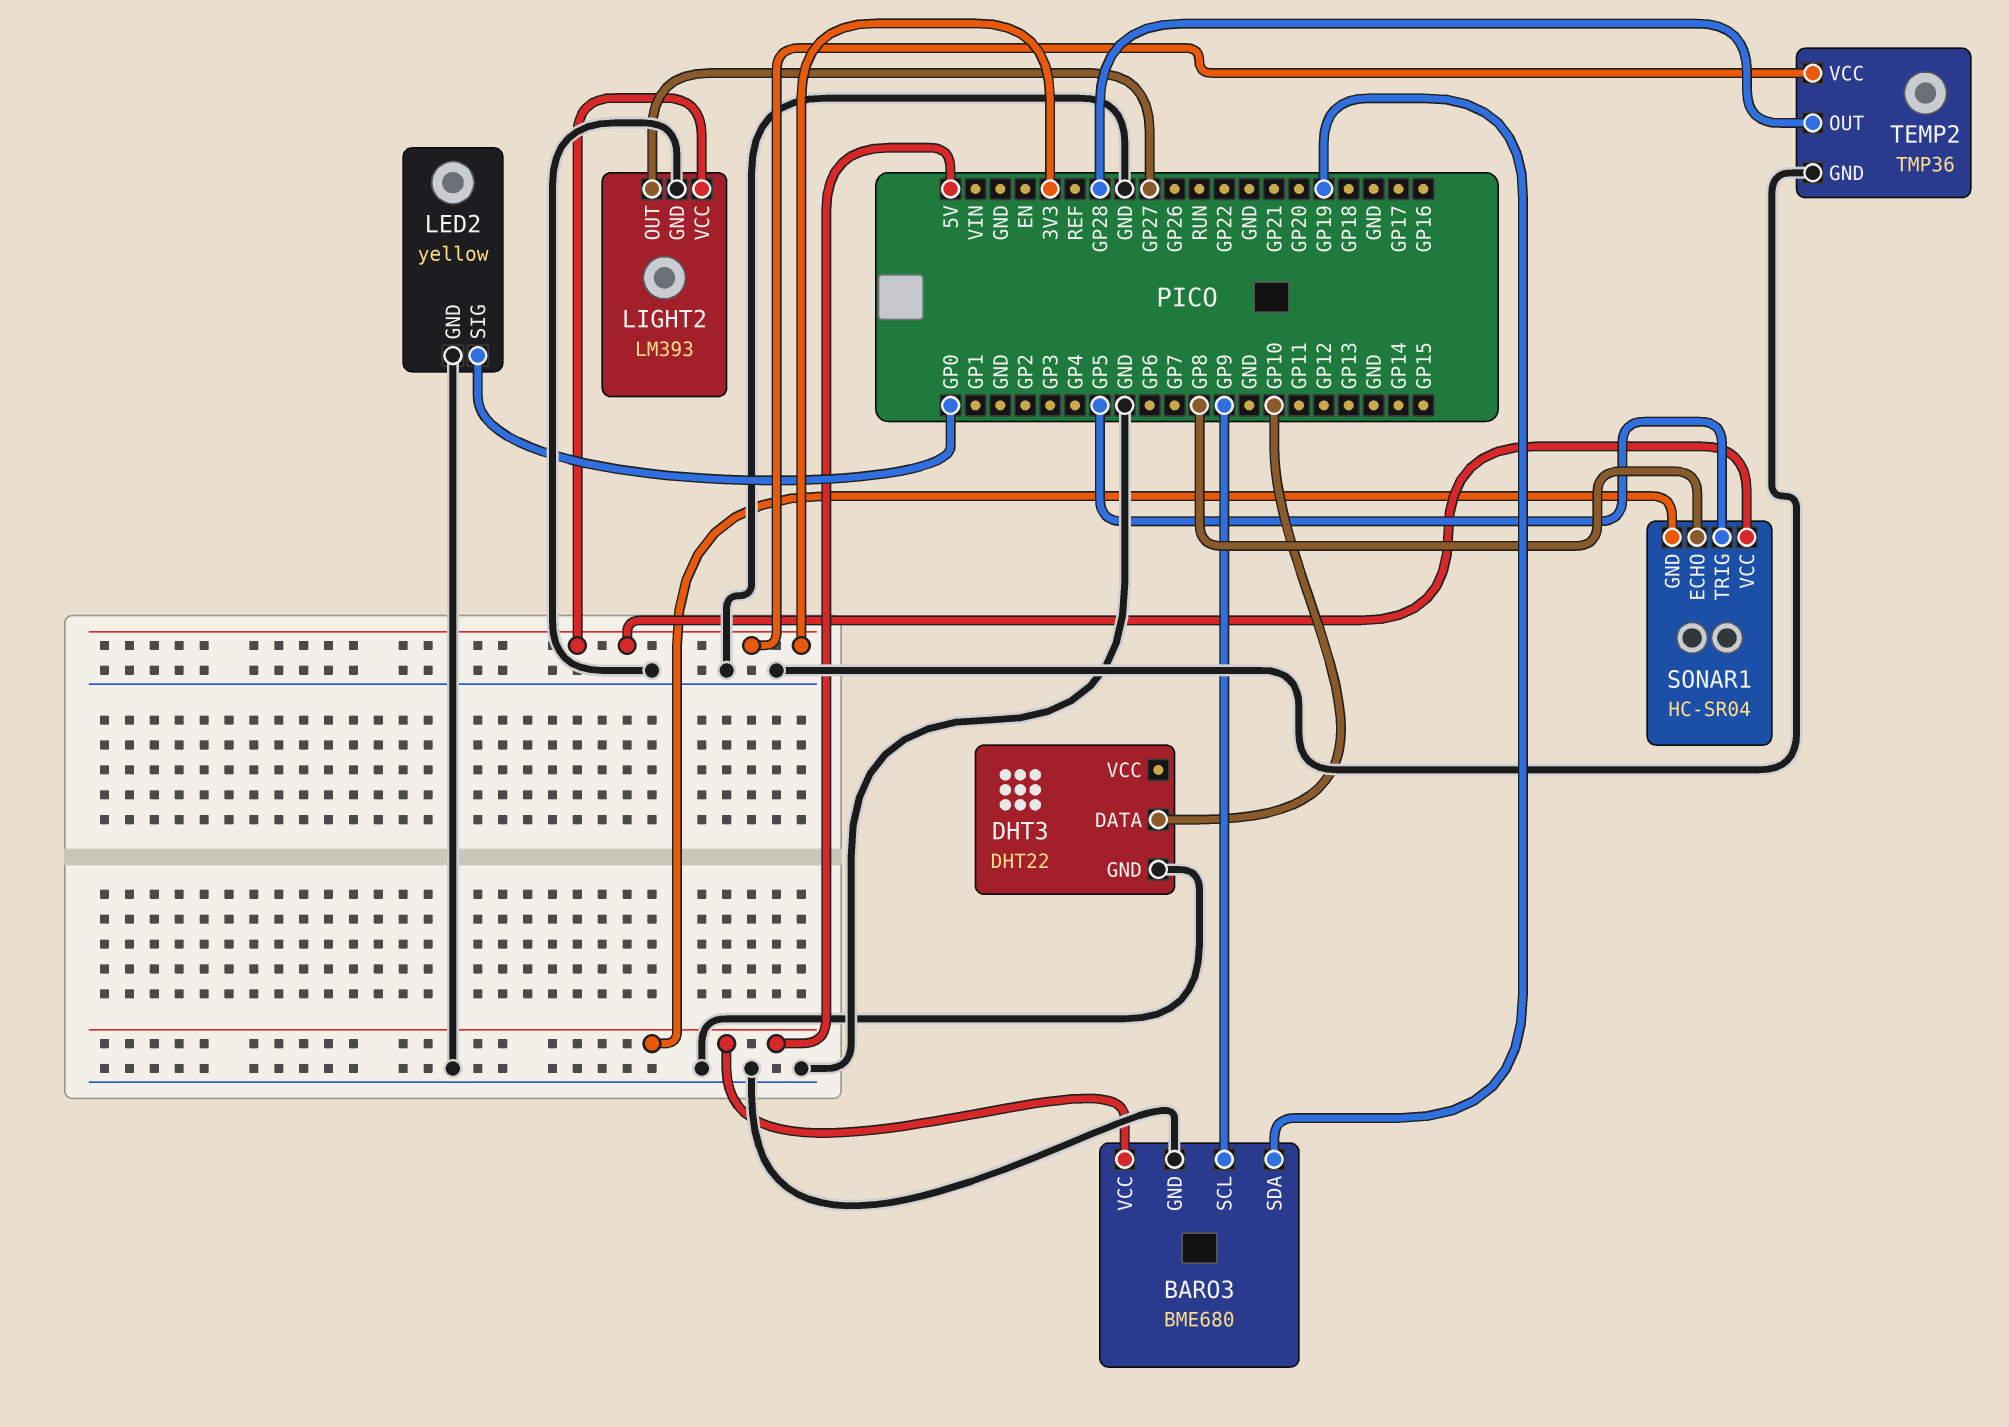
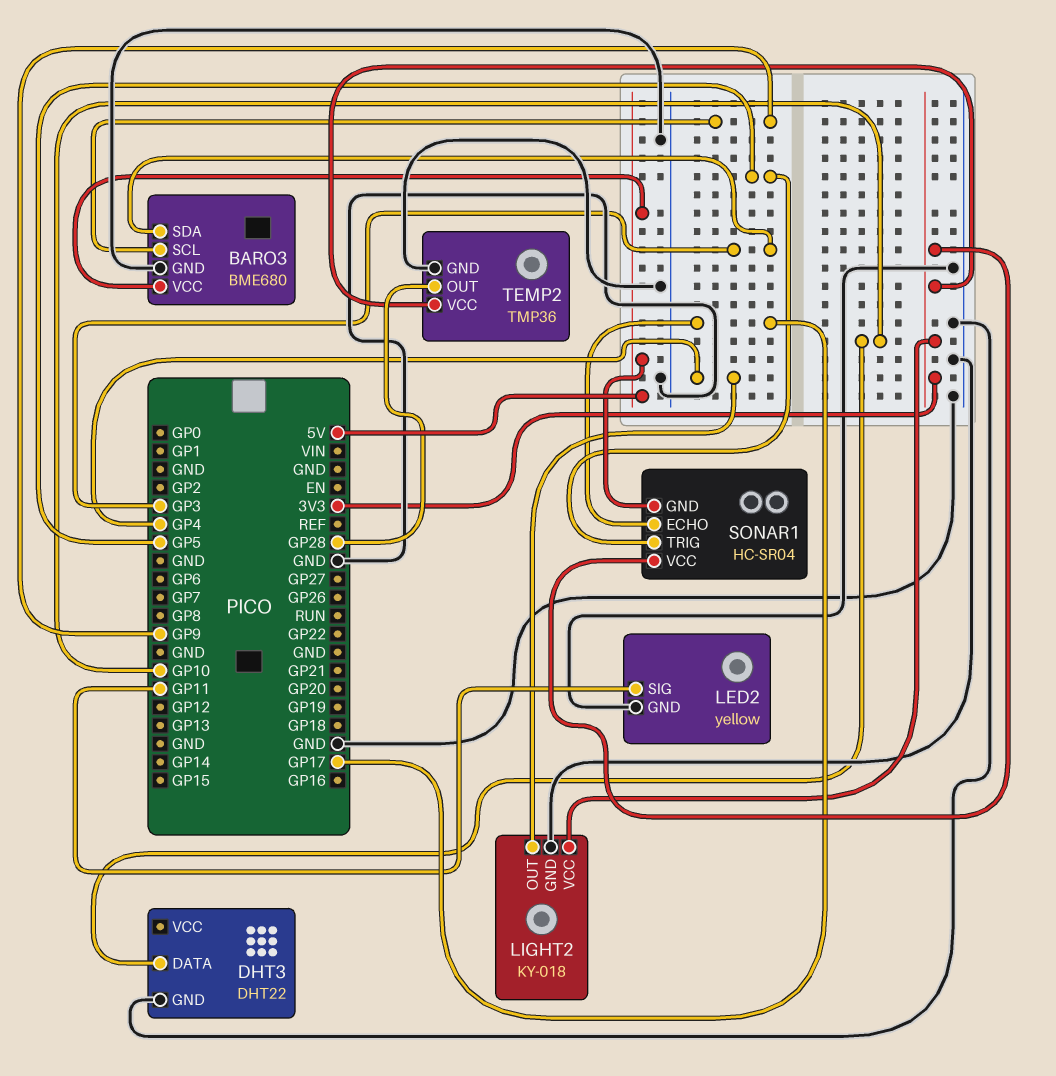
BARO3 pin SDA: GP19 -> GP3
LED2 pin SIG: GP0 -> GP11
LIGHT2: LM393 -> KY-018
LIGHT2 pin OUT: GP27 -> GP4
SONAR1 pin ECHO: GP8 -> GP17

